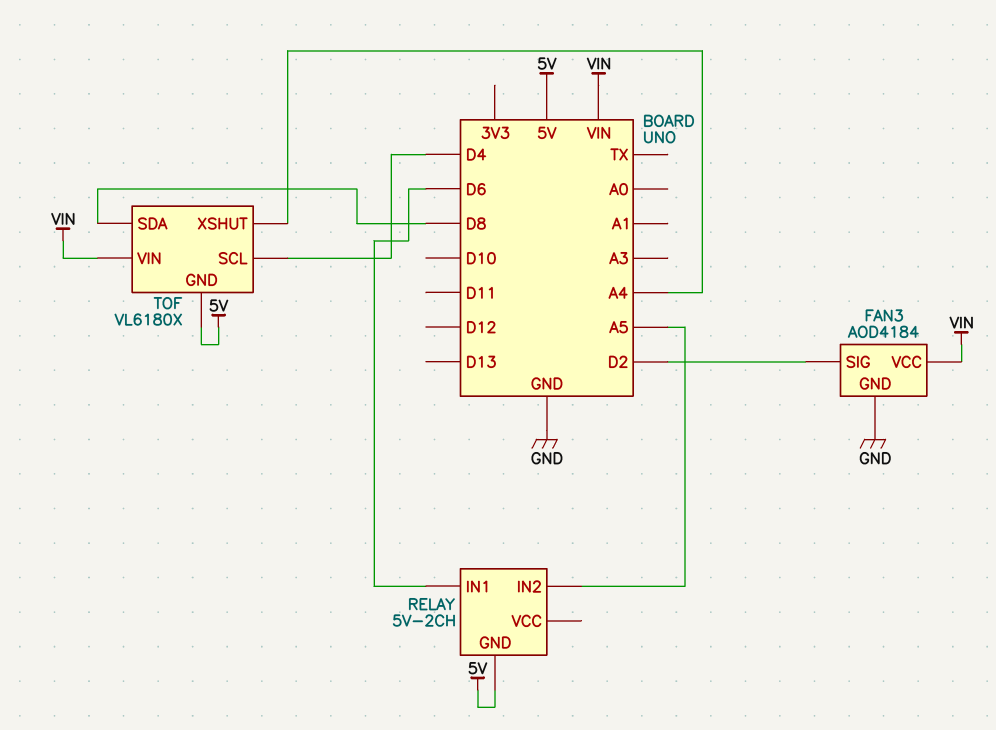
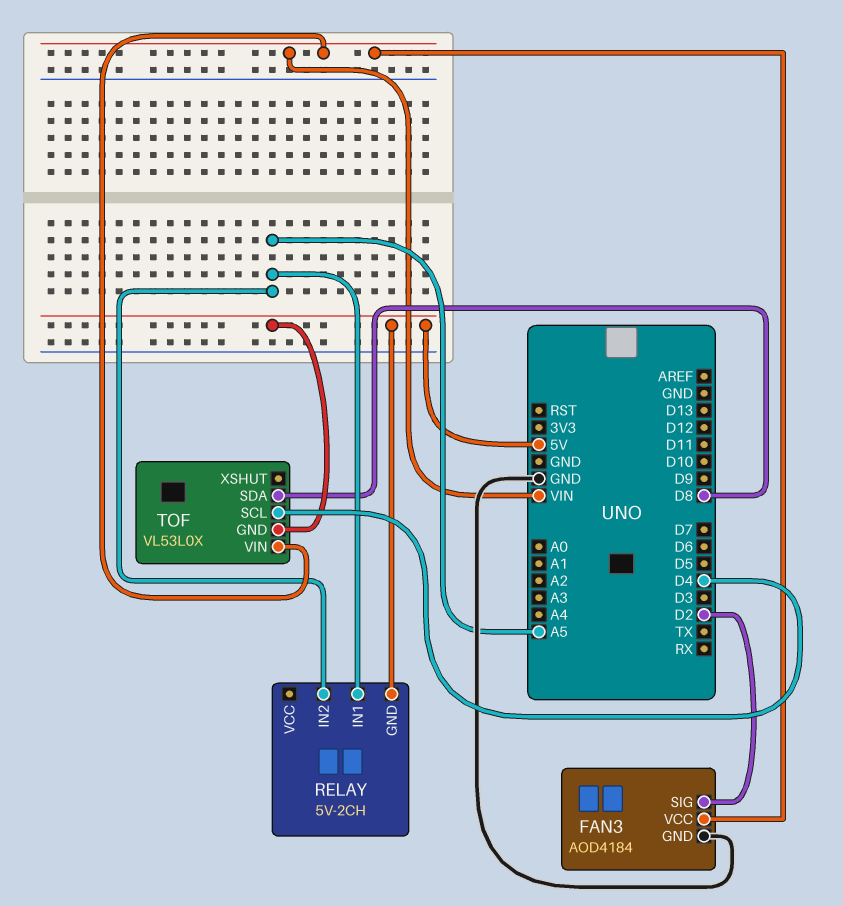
RELAY pin IN1: D6 -> A5
TOF: VL6180X -> VL53L0X
TOF pin XSHUT: A4 -> none

